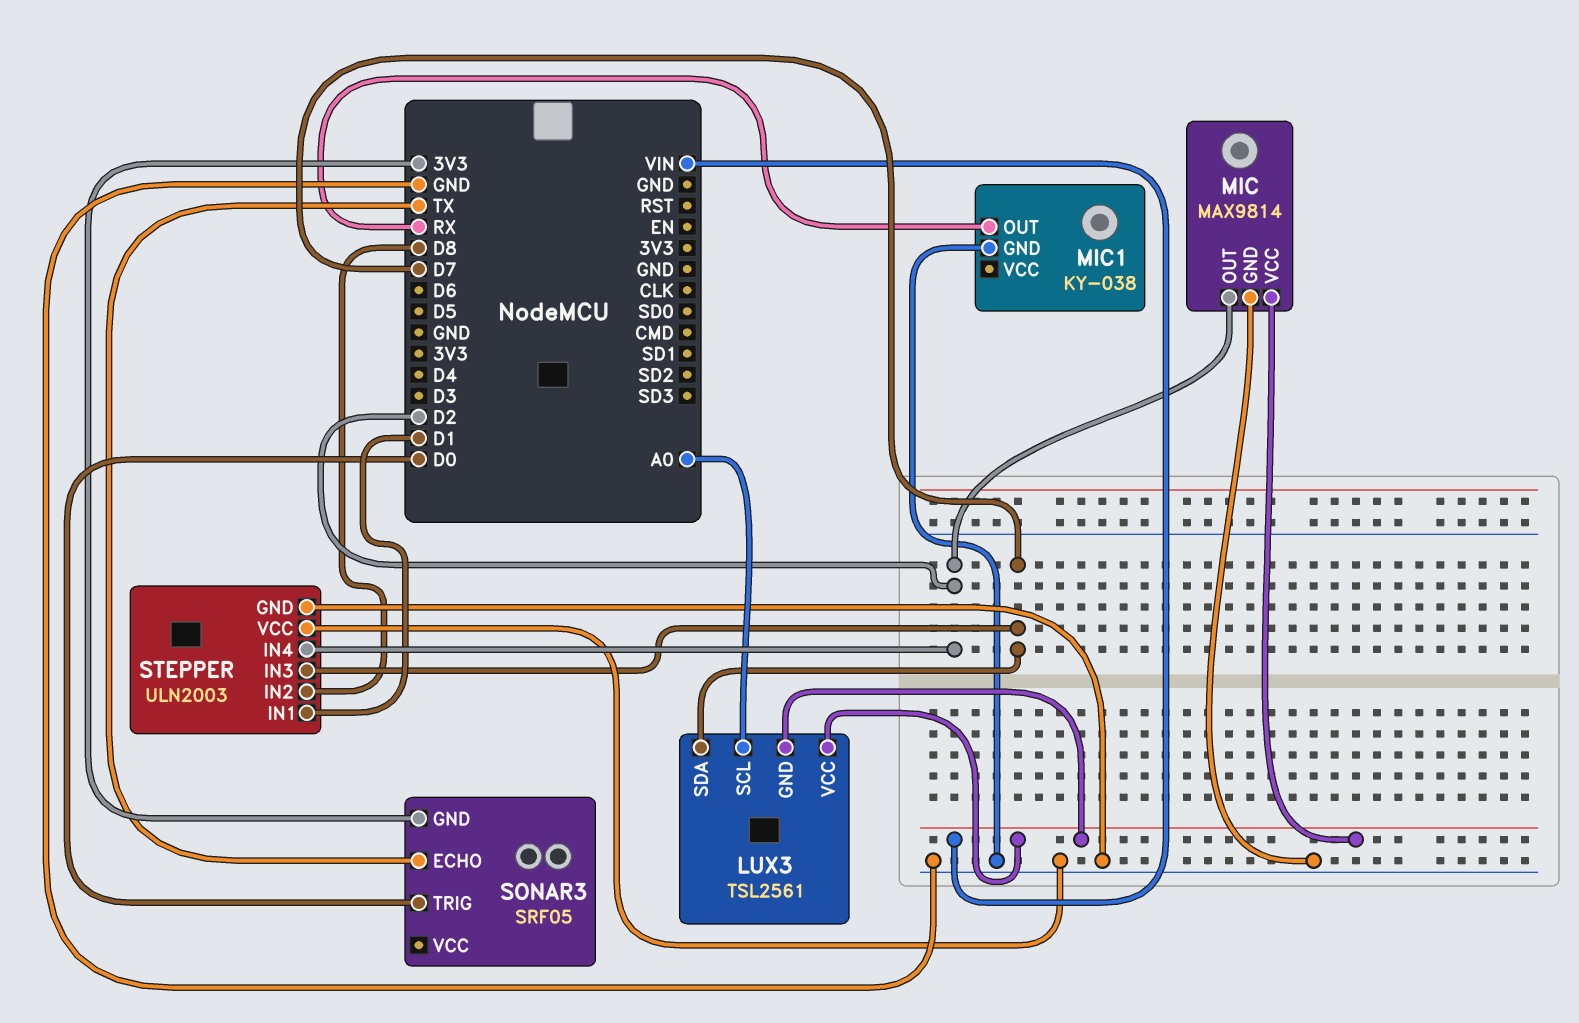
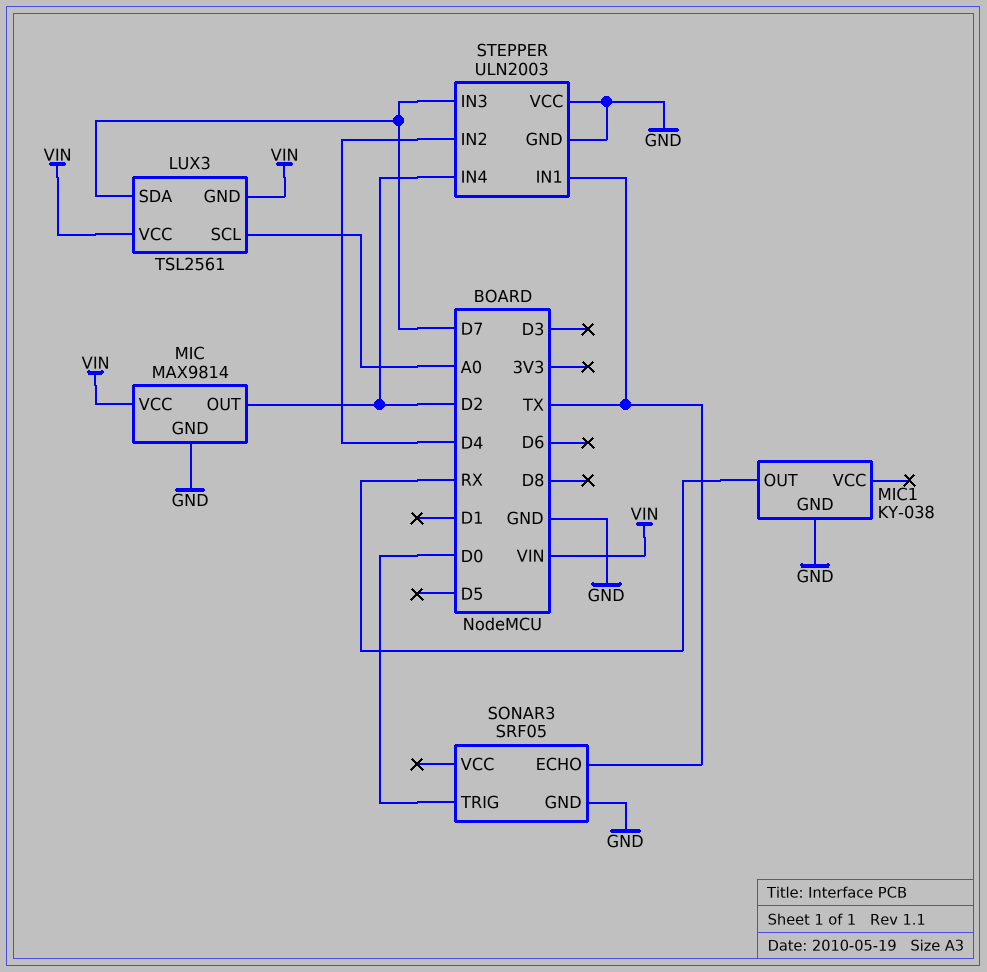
SONAR3 pin GND: 3V3 -> GND
STEPPER pin IN1: D1 -> TX
STEPPER pin IN2: D8 -> D4

